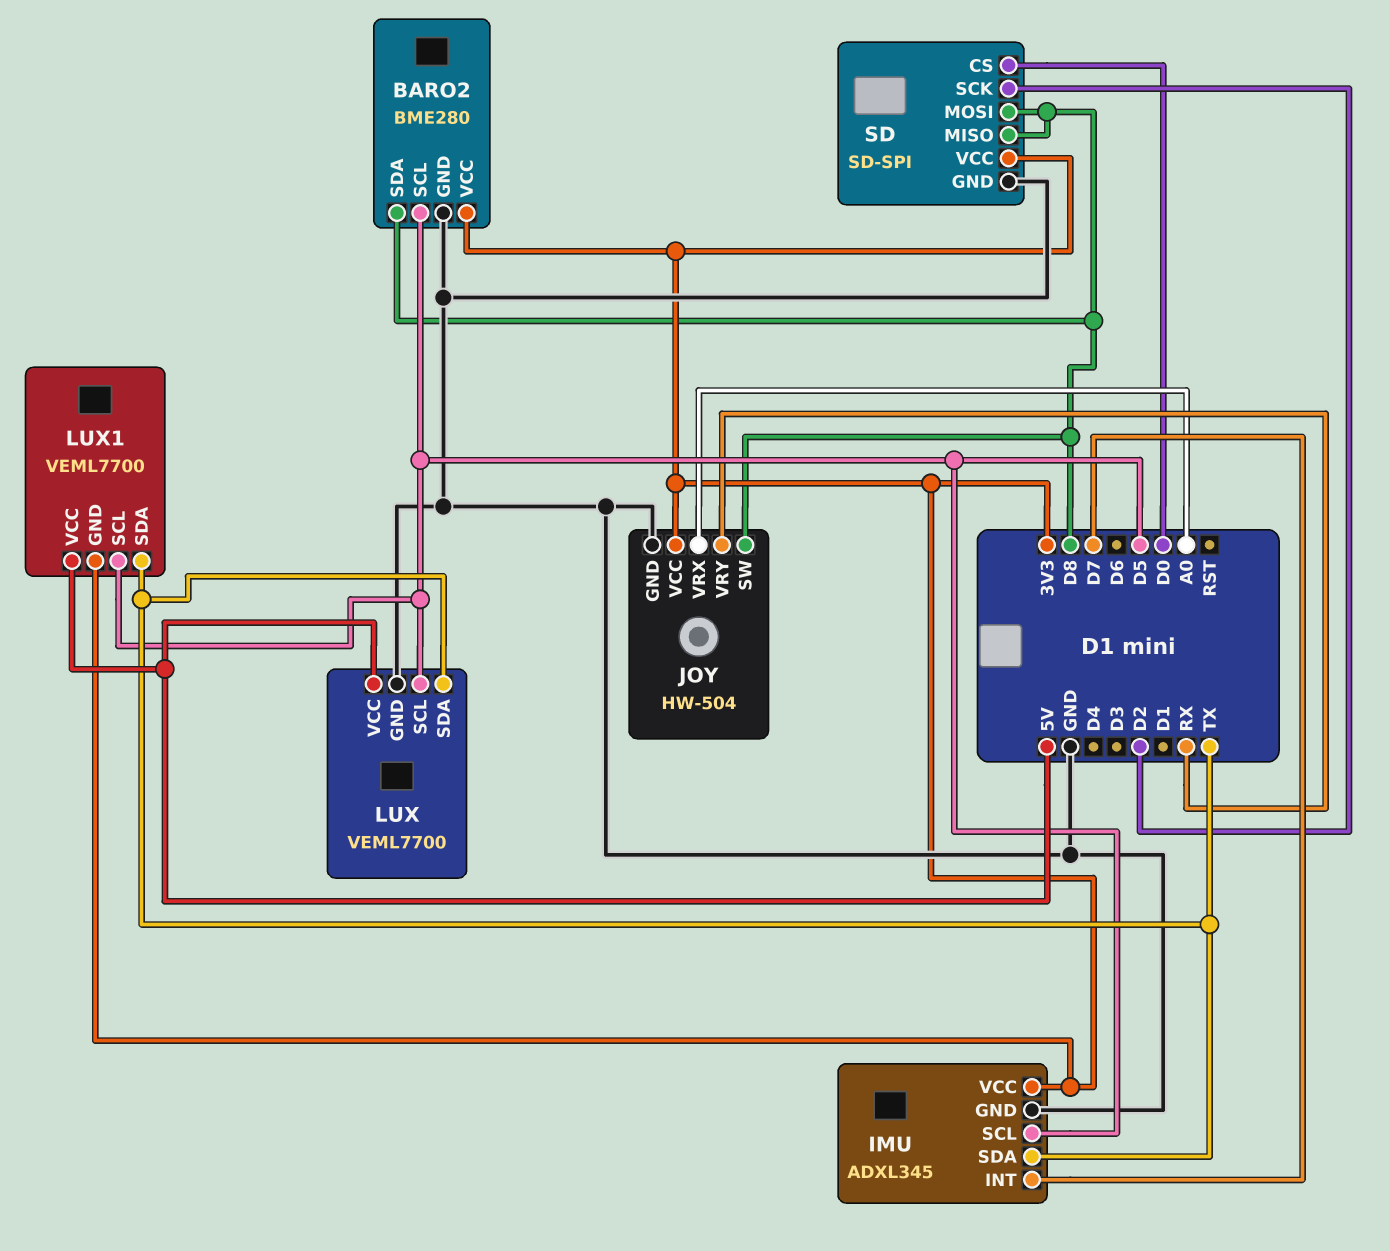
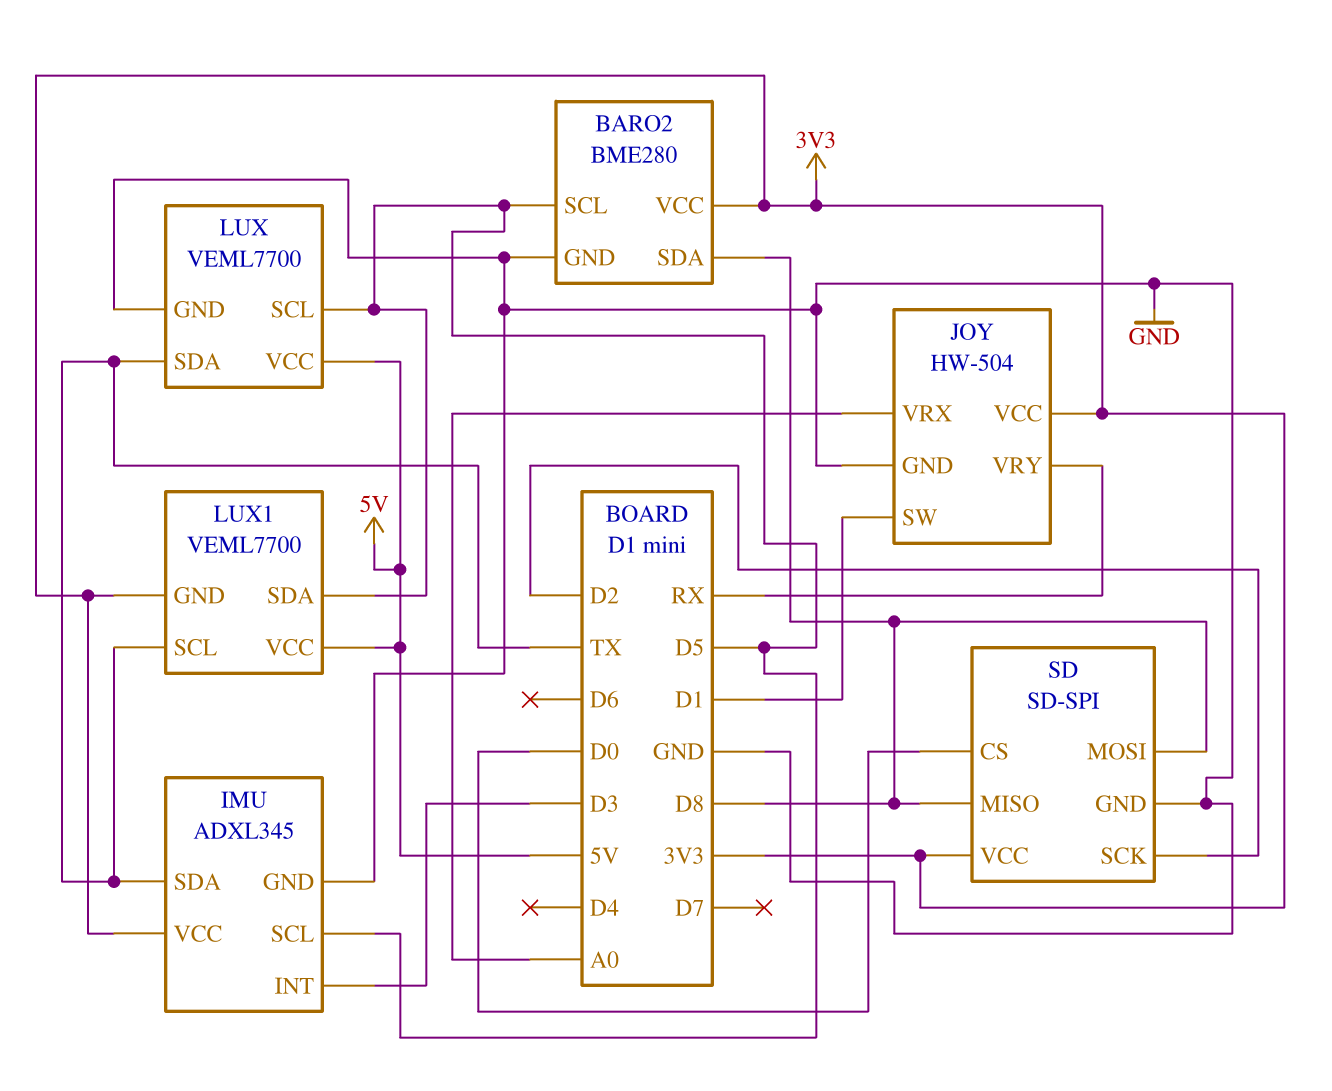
IMU pin INT: D7 -> D3
JOY pin SW: D8 -> D1
LUX1 pin SCL: D5 -> TX
LUX1 pin SDA: TX -> D5

